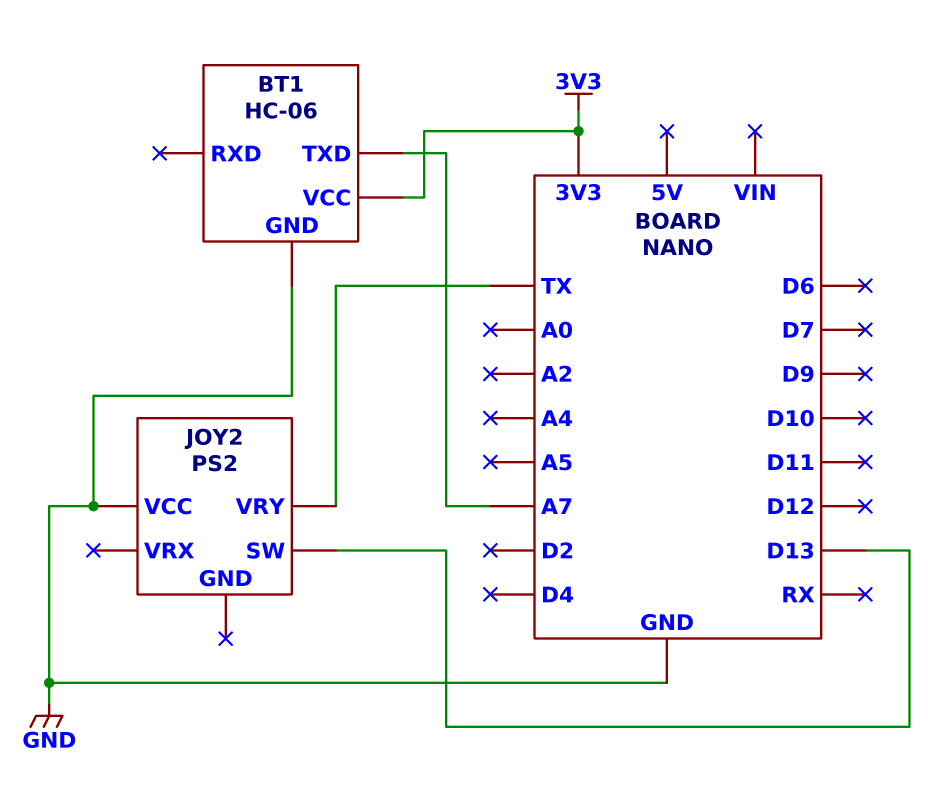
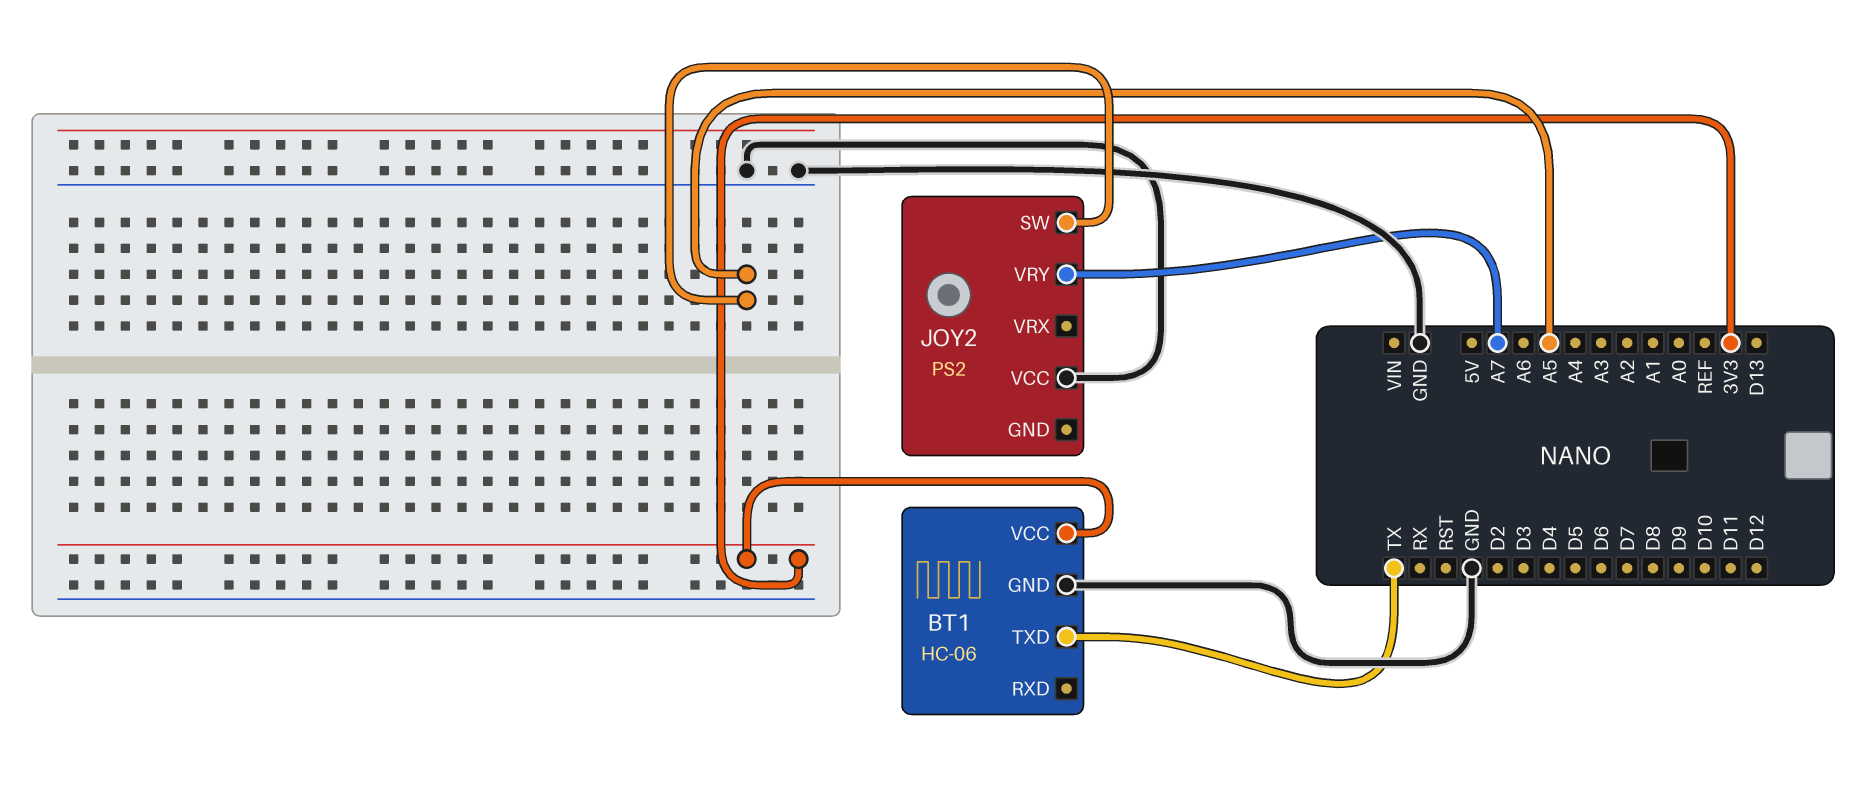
BT1 pin TXD: A7 -> TX
JOY2 pin SW: D13 -> A5
JOY2 pin VRY: TX -> A7

